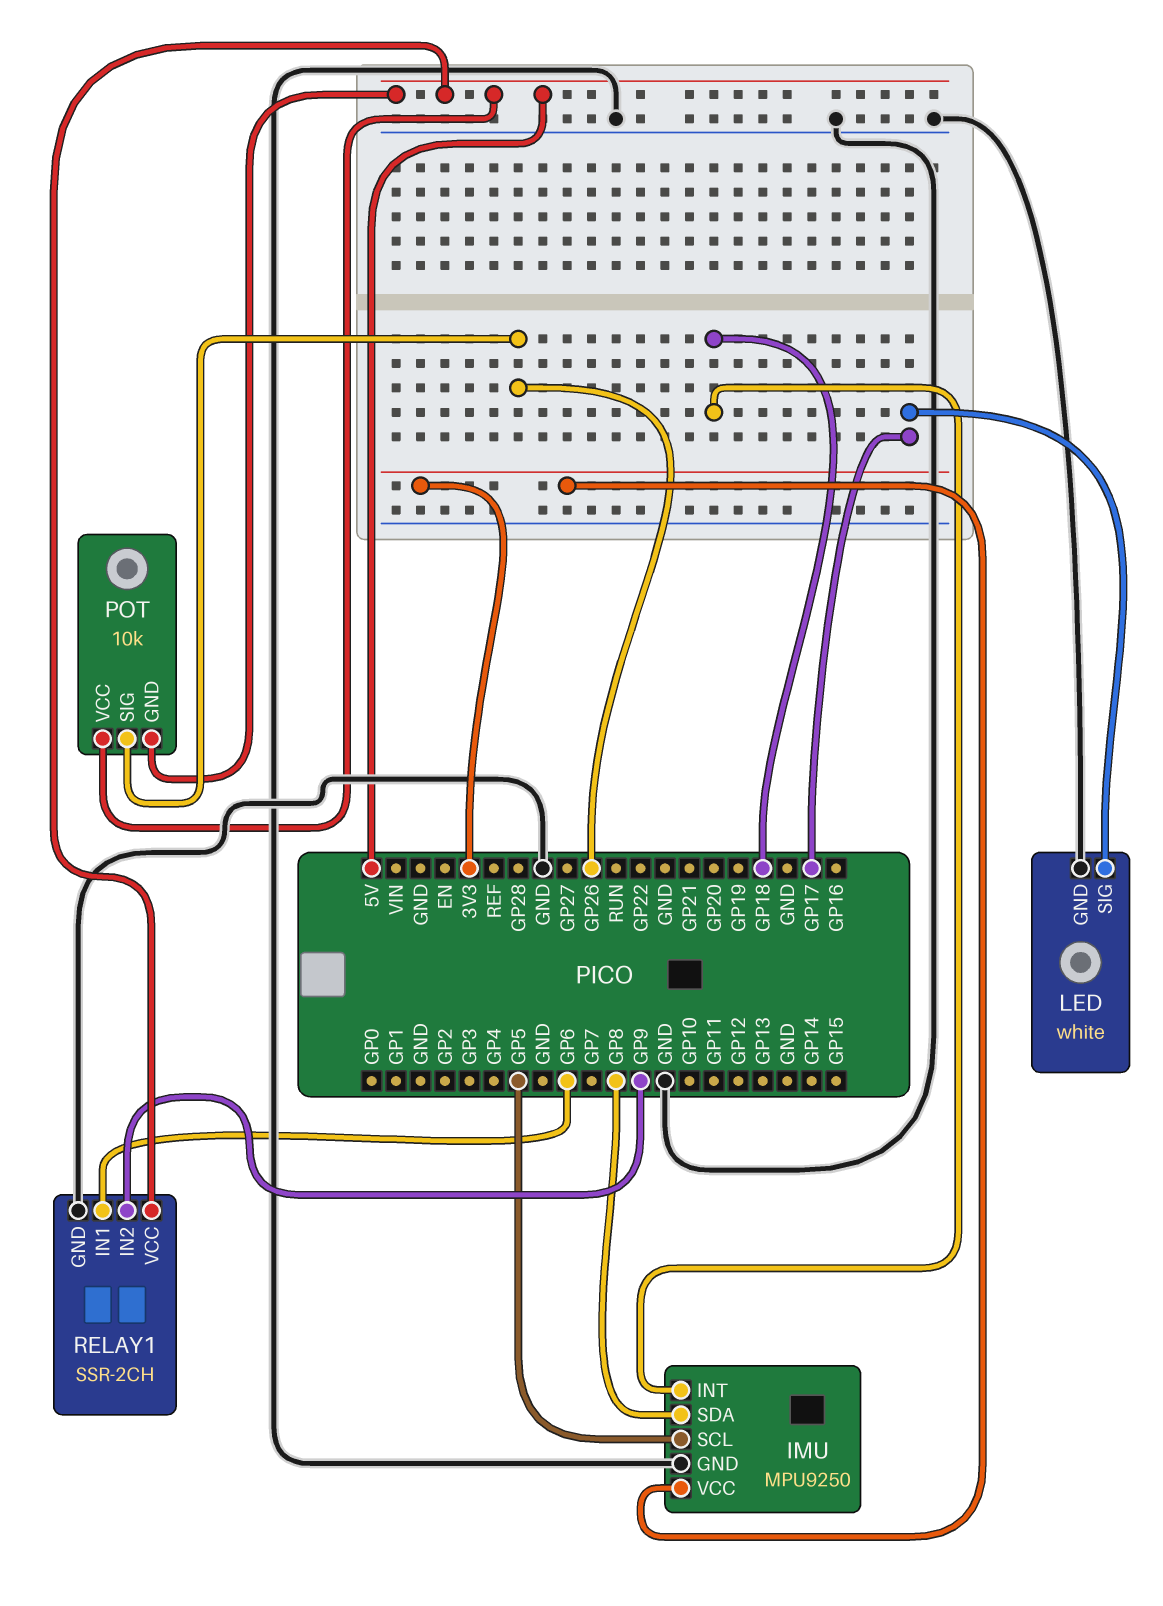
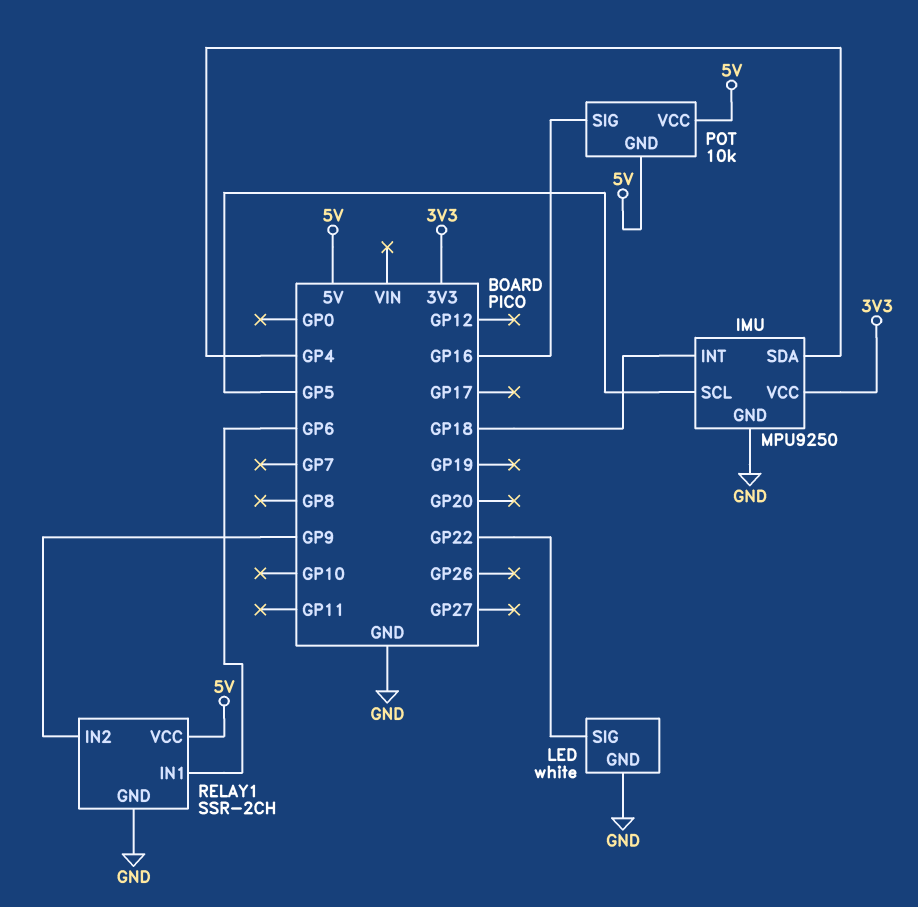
IMU pin SDA: GP8 -> GP4
LED pin SIG: GP17 -> GP22
POT pin SIG: GP26 -> GP16

